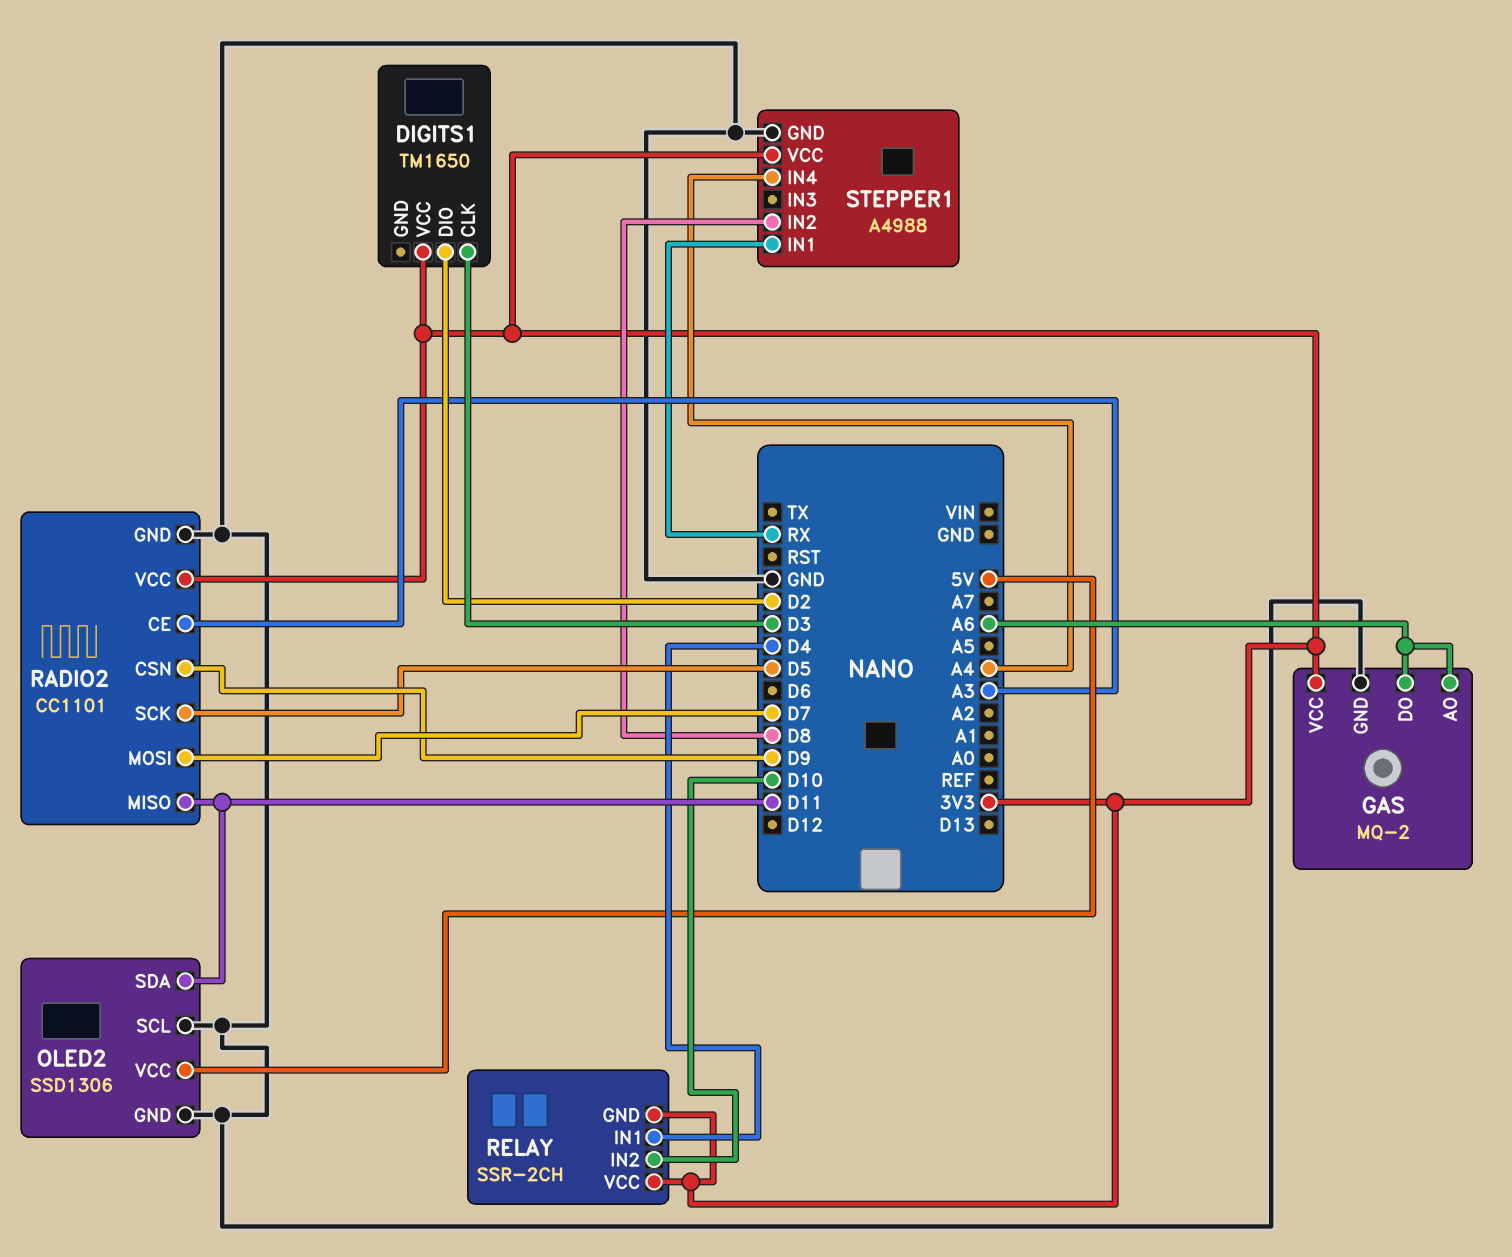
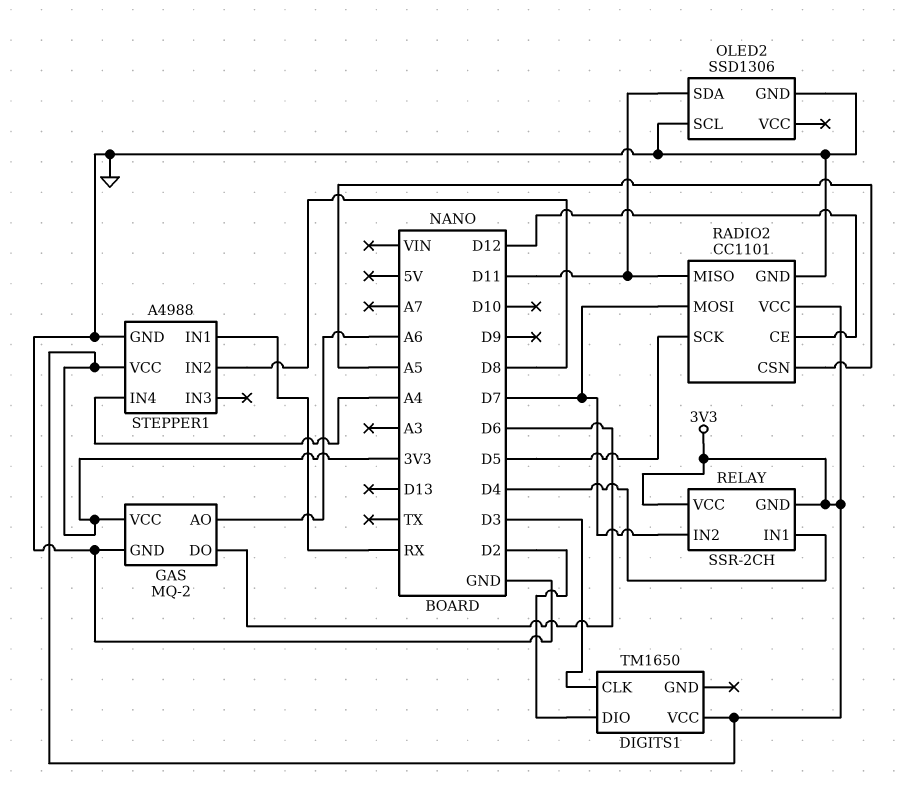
GAS pin DO: A6 -> D6
OLED2 pin VCC: 5V -> none
RADIO2 pin CE: A3 -> D12
RADIO2 pin CSN: D9 -> A5
RELAY pin IN2: D10 -> D7

